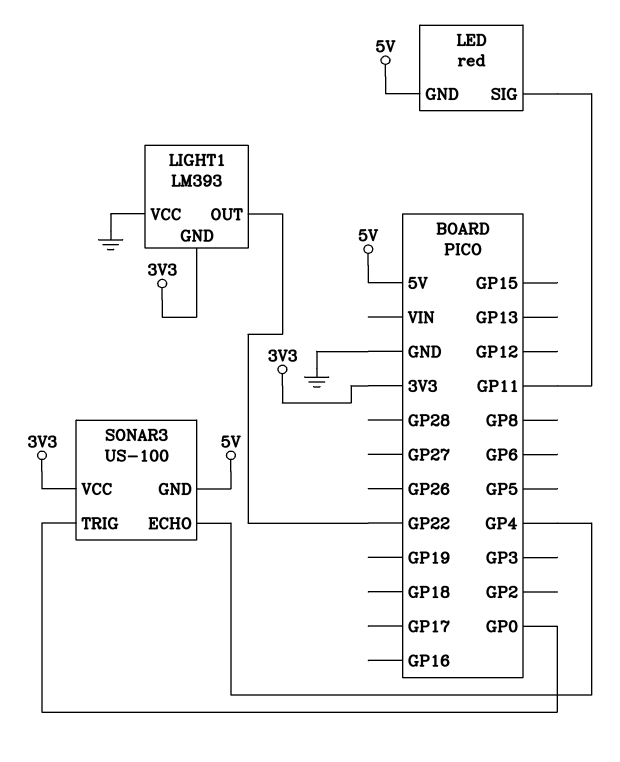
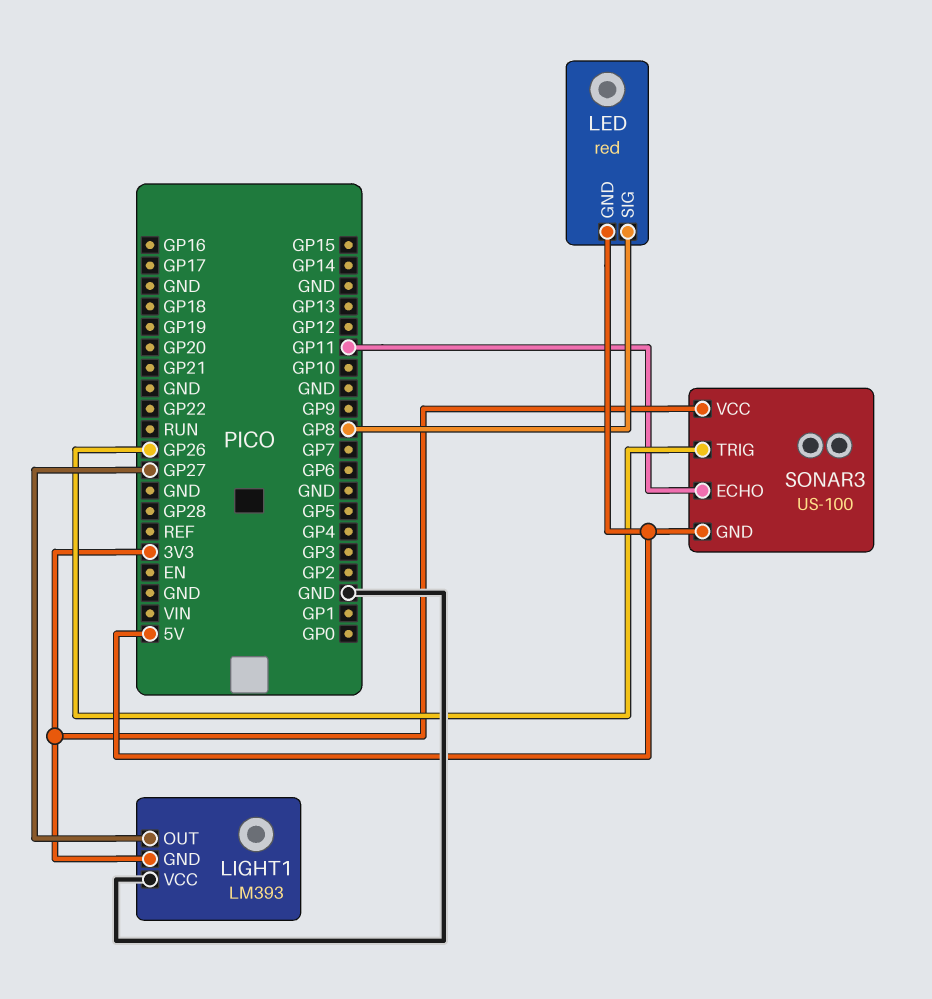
LED pin SIG: GP11 -> GP8
LIGHT1 pin OUT: GP22 -> GP27
SONAR3 pin ECHO: GP4 -> GP11
SONAR3 pin TRIG: GP0 -> GP26

